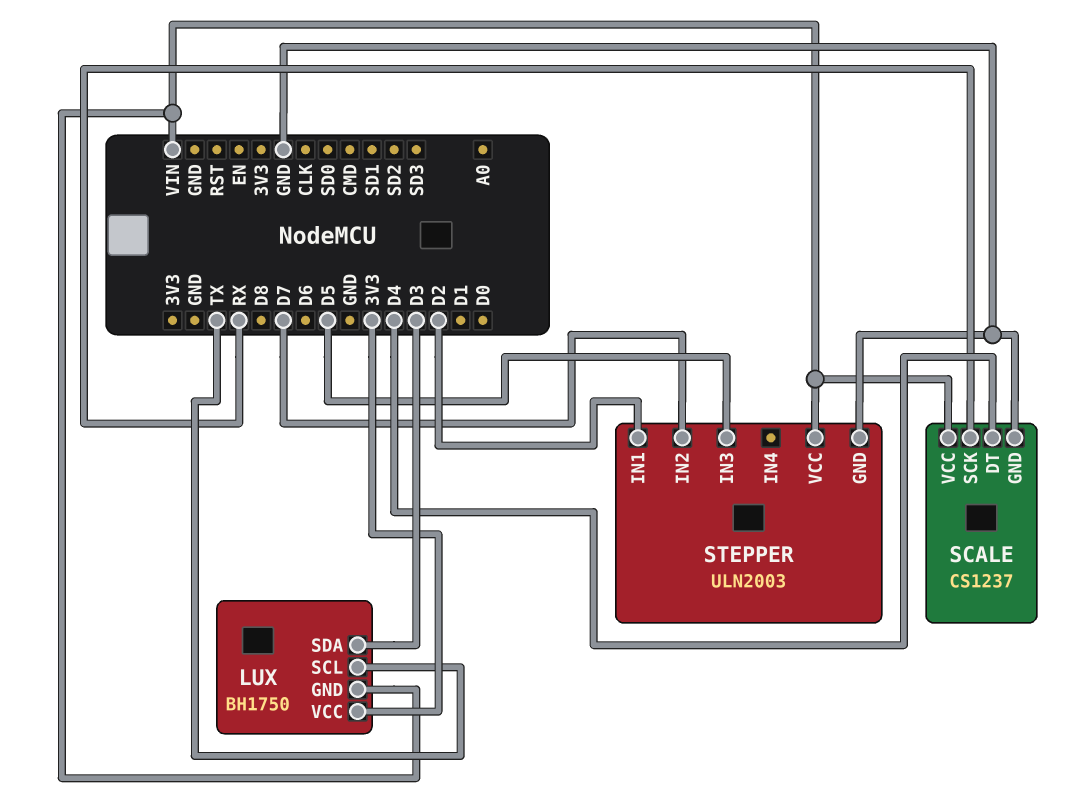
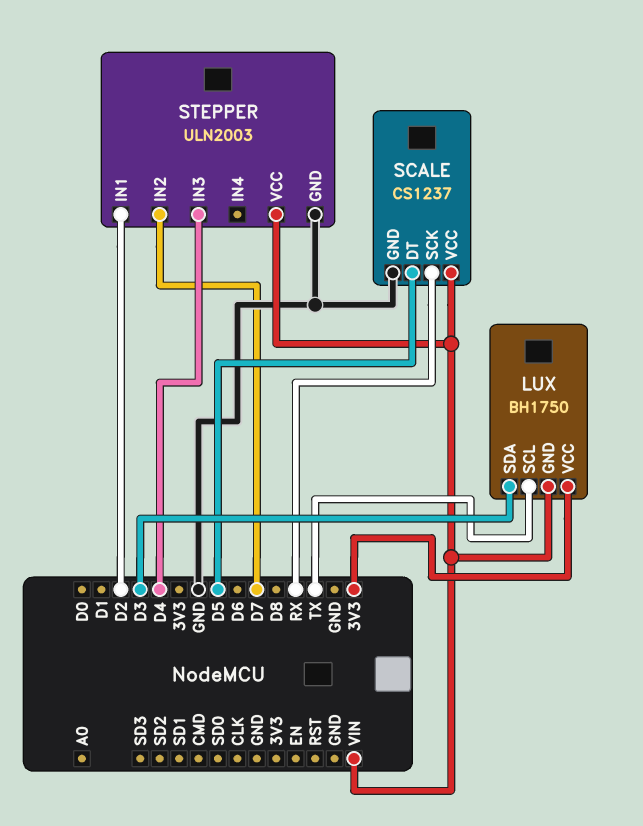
SCALE pin DT: D4 -> D5
STEPPER pin IN3: D5 -> D4

